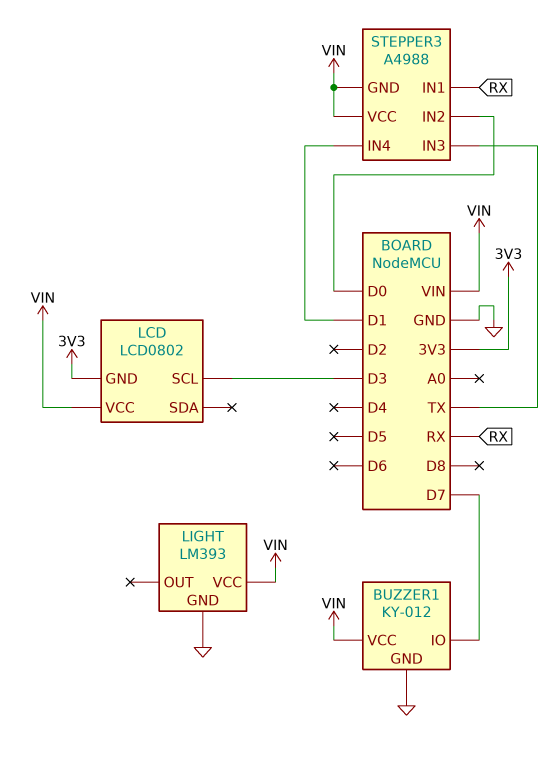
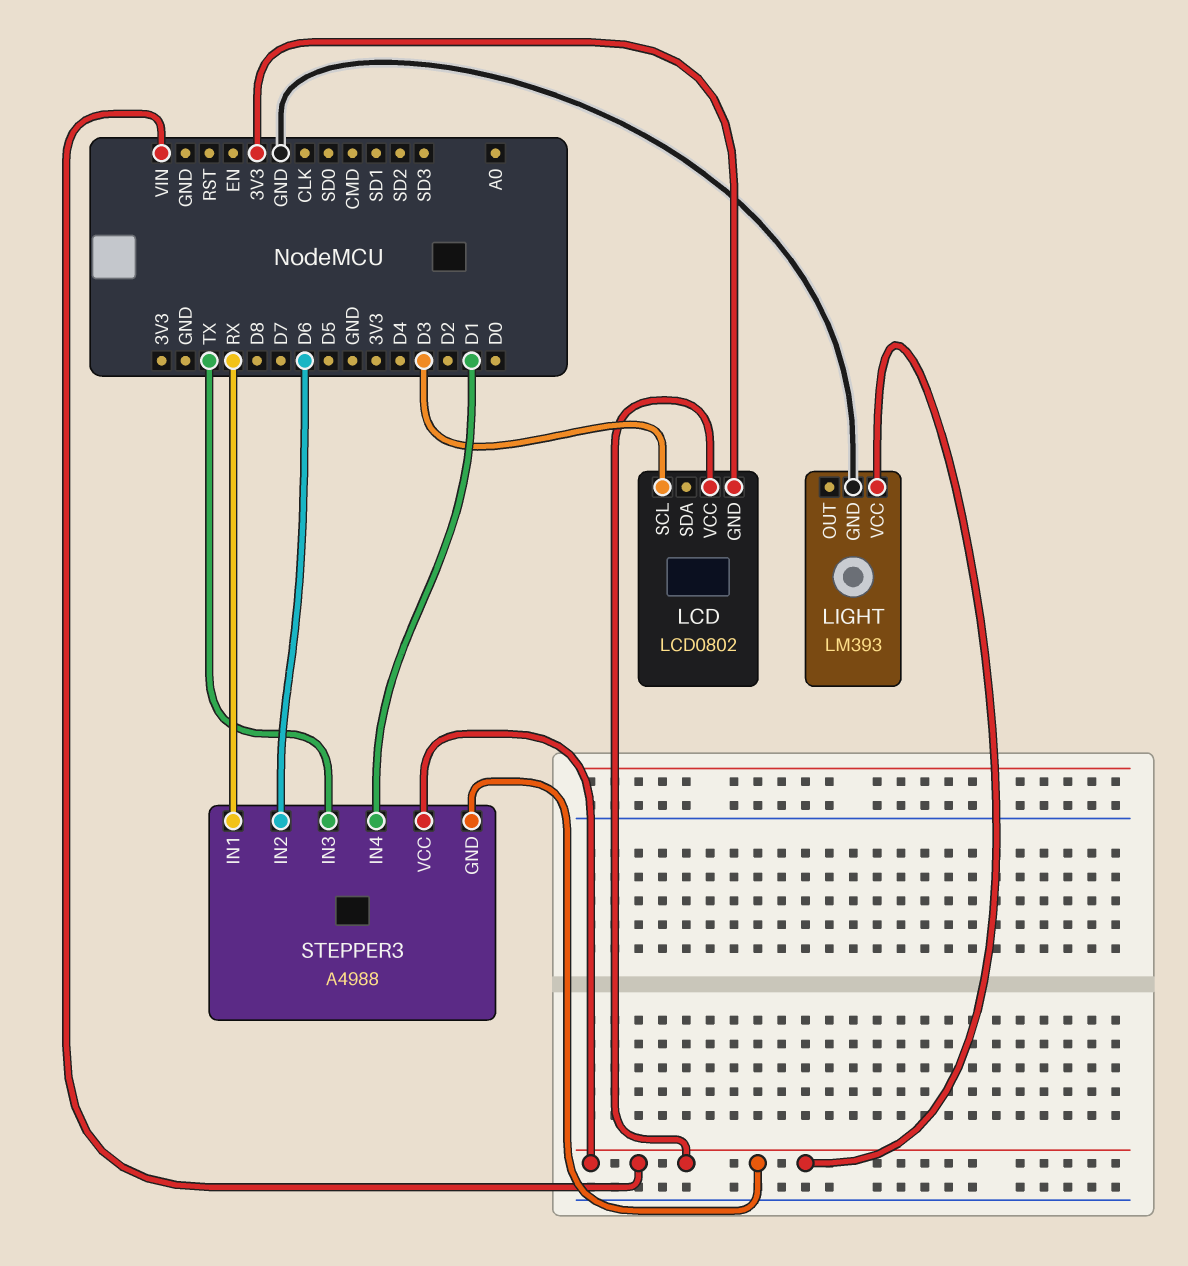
BUZZER1: KY-012 -> none
BUZZER1 pin GND: GND -> none
BUZZER1 pin IO: D7 -> none
BUZZER1 pin VCC: VIN -> none
STEPPER3 pin IN2: D0 -> D6

